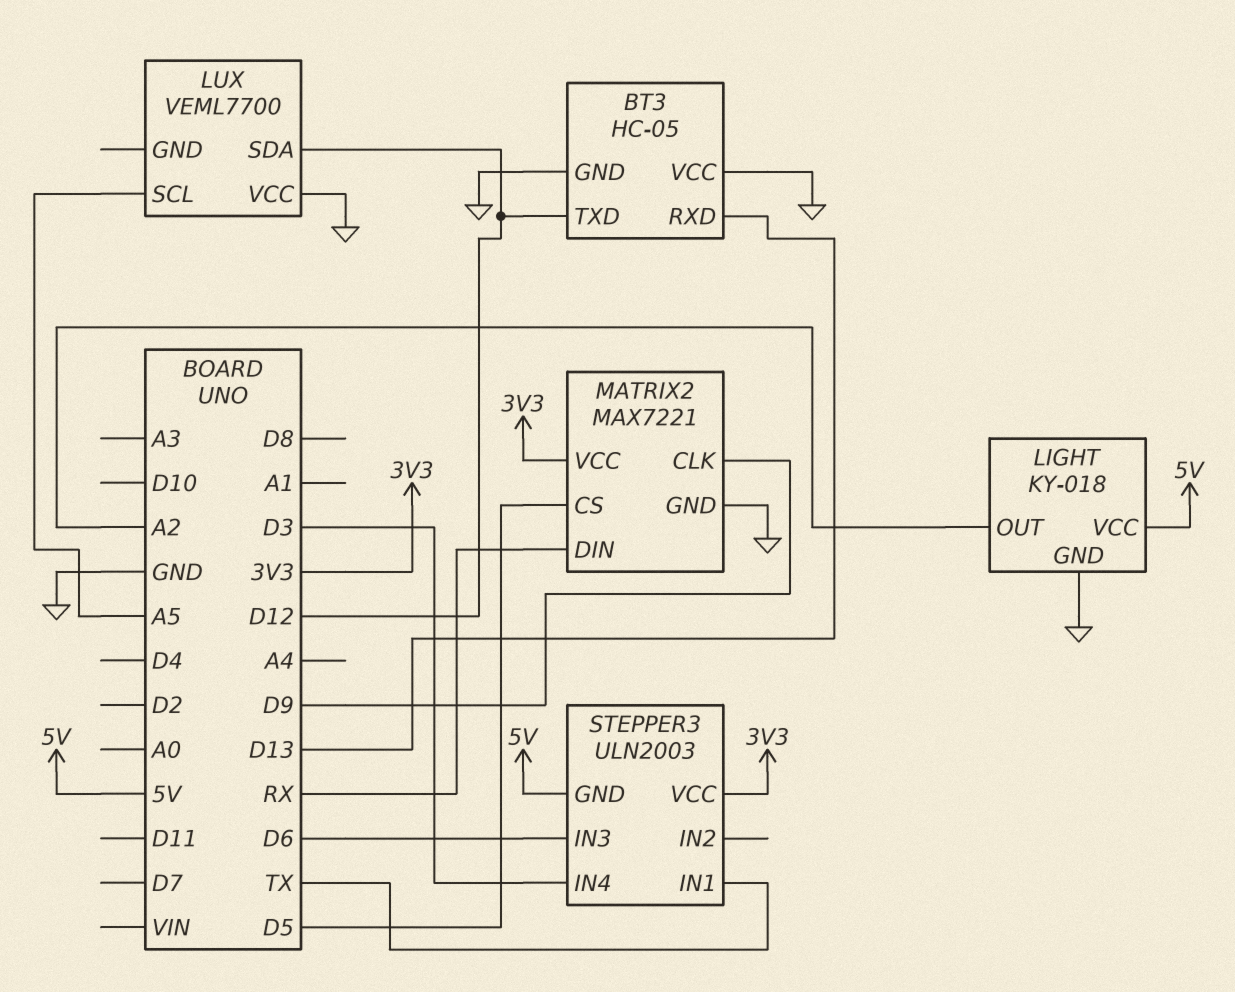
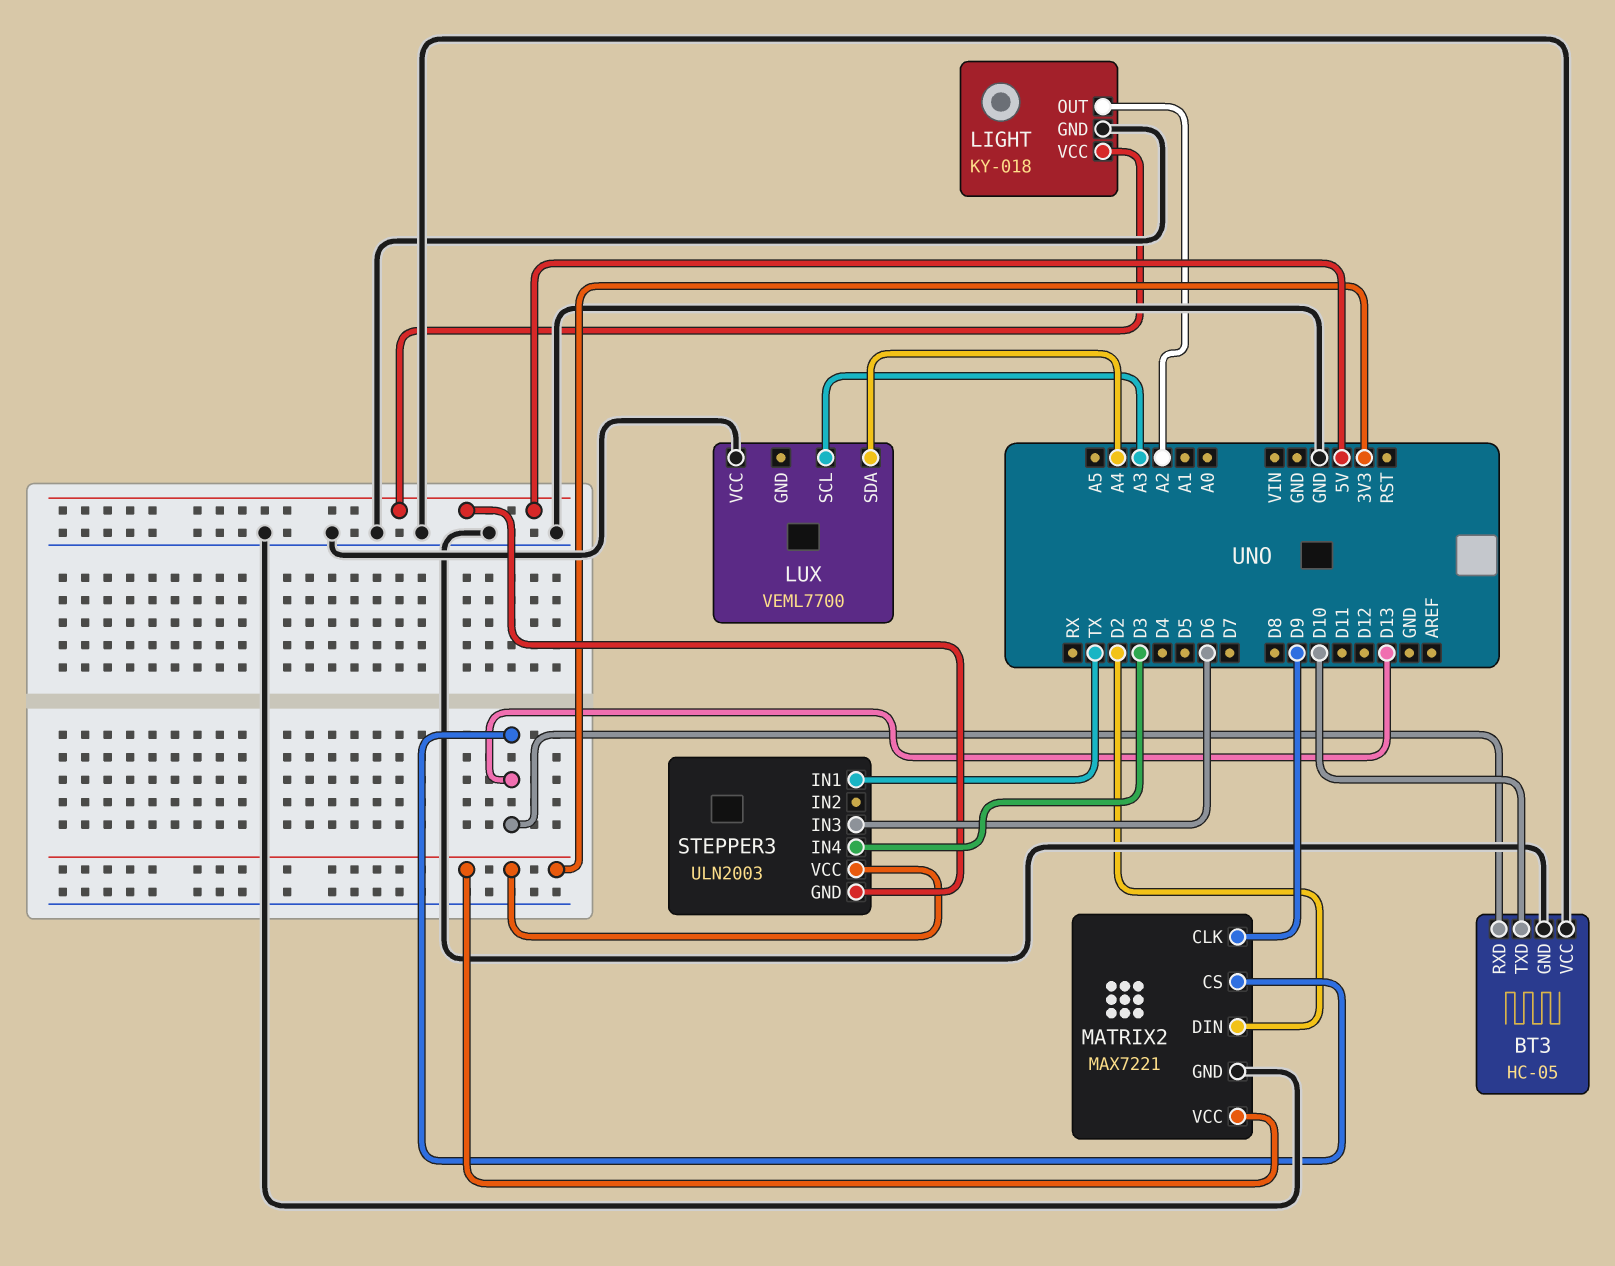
BT3 pin TXD: D12 -> D10
LUX pin SCL: A5 -> A3
LUX pin SDA: D12 -> A4
MATRIX2 pin CS: D5 -> D13
MATRIX2 pin DIN: RX -> D2

